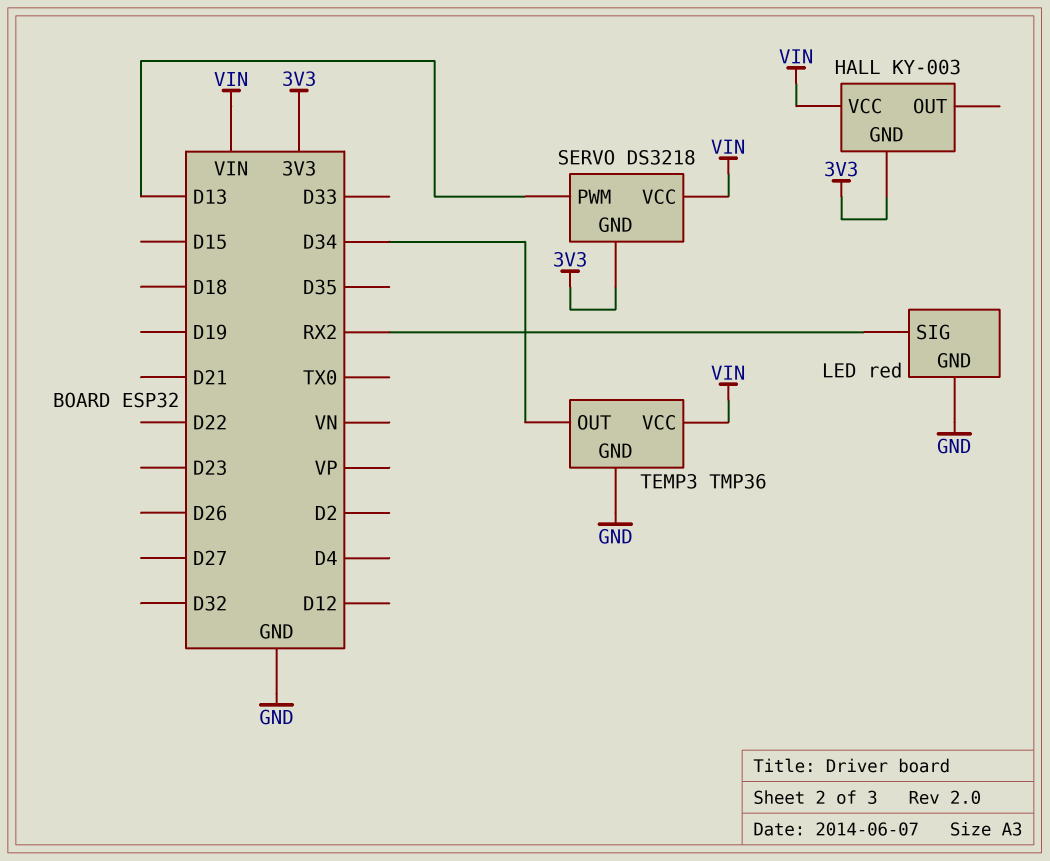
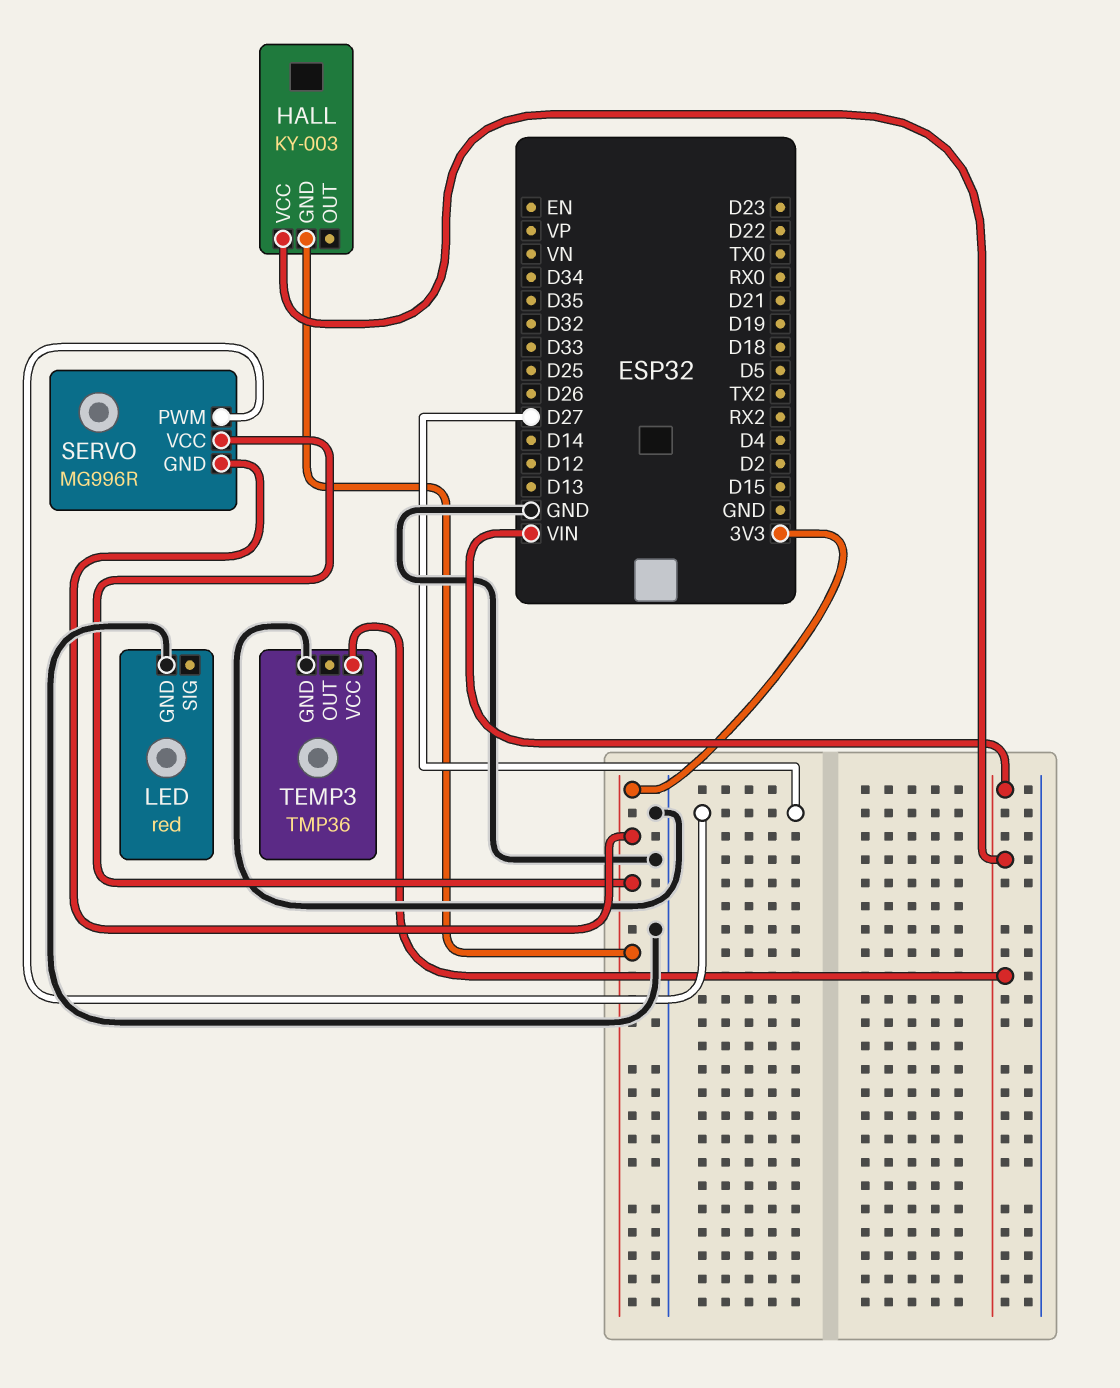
LED pin SIG: RX2 -> none
SERVO: DS3218 -> MG996R
SERVO pin PWM: D13 -> D27
SERVO pin VCC: VIN -> 3V3
TEMP3 pin OUT: D34 -> none

